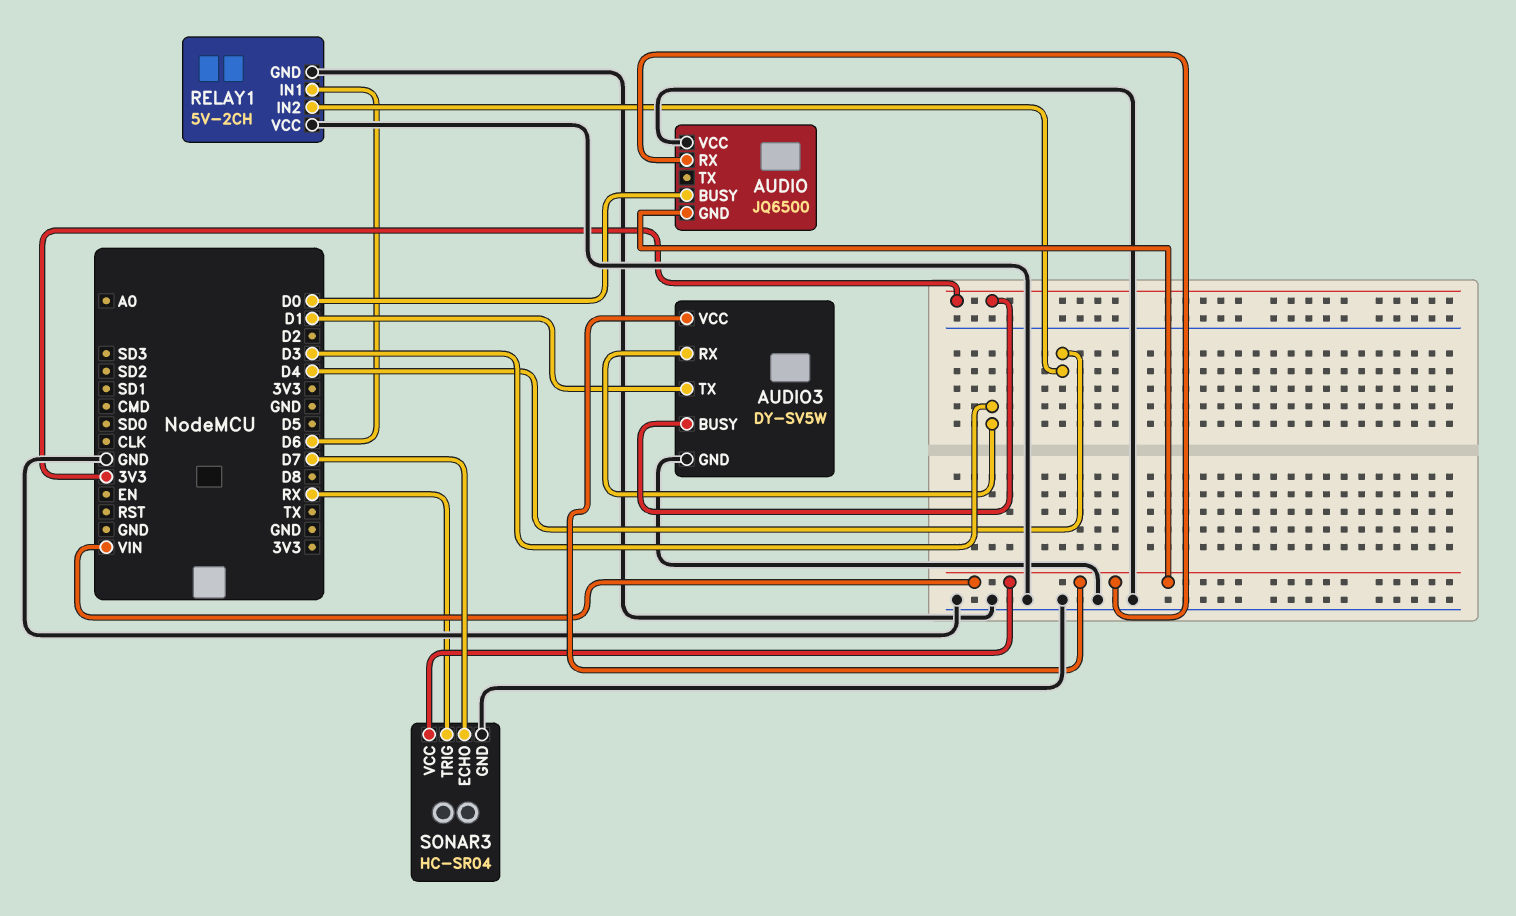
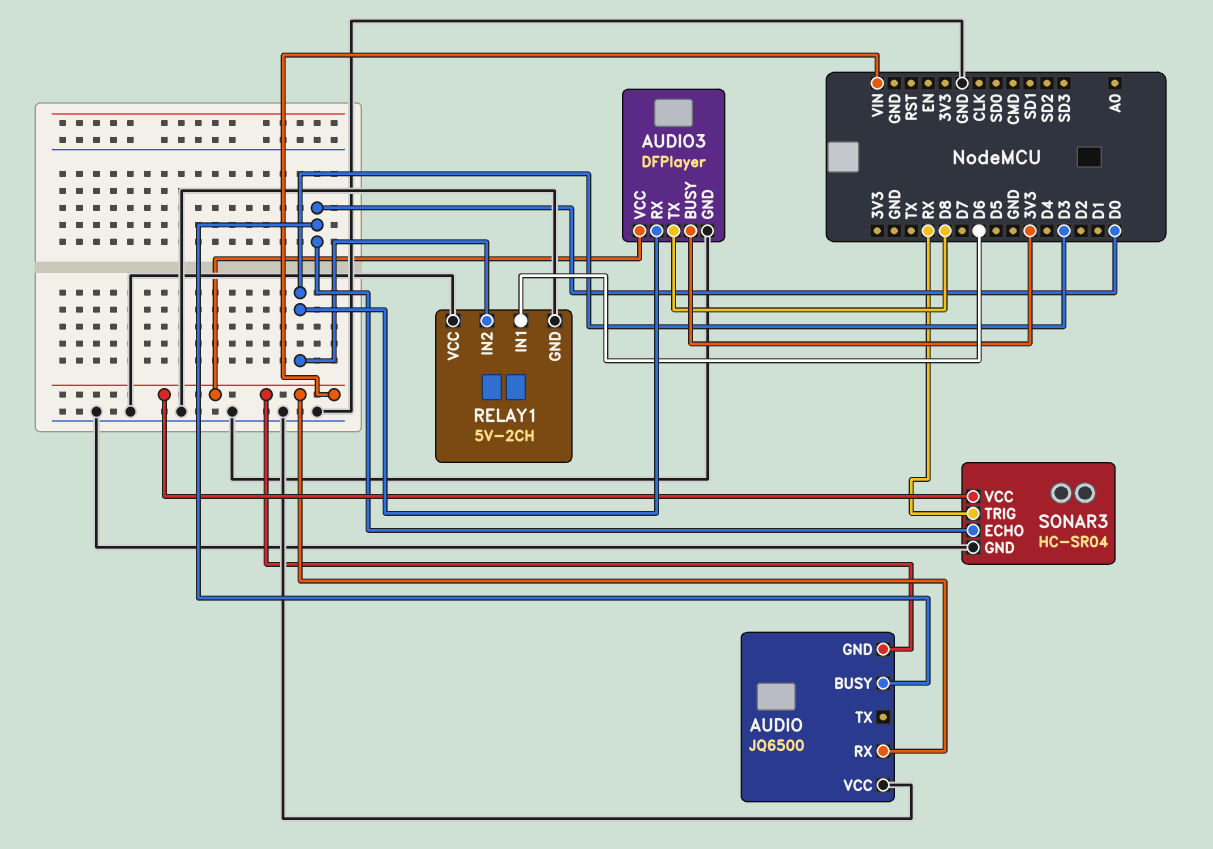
AUDIO3: DY-SV5W -> DFPlayer
AUDIO3 pin TX: D1 -> D8
RELAY1 pin IN2: D4 -> D3
SONAR3 pin ECHO: D7 -> D0

